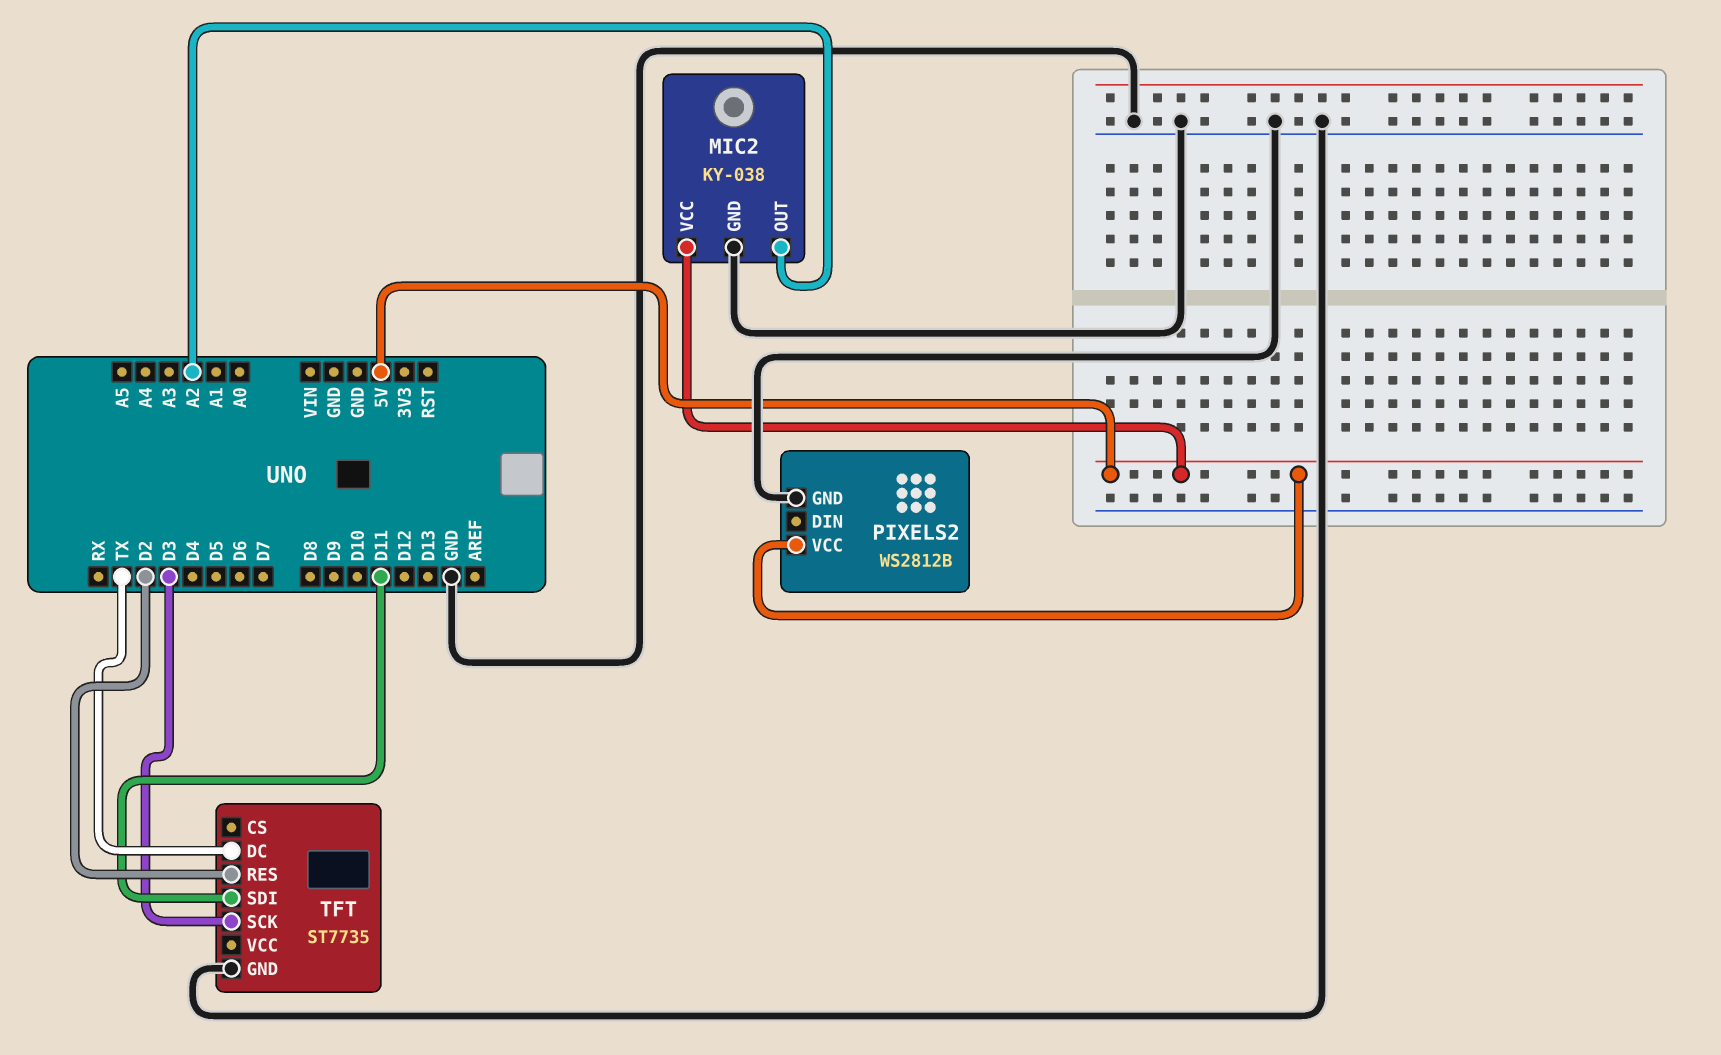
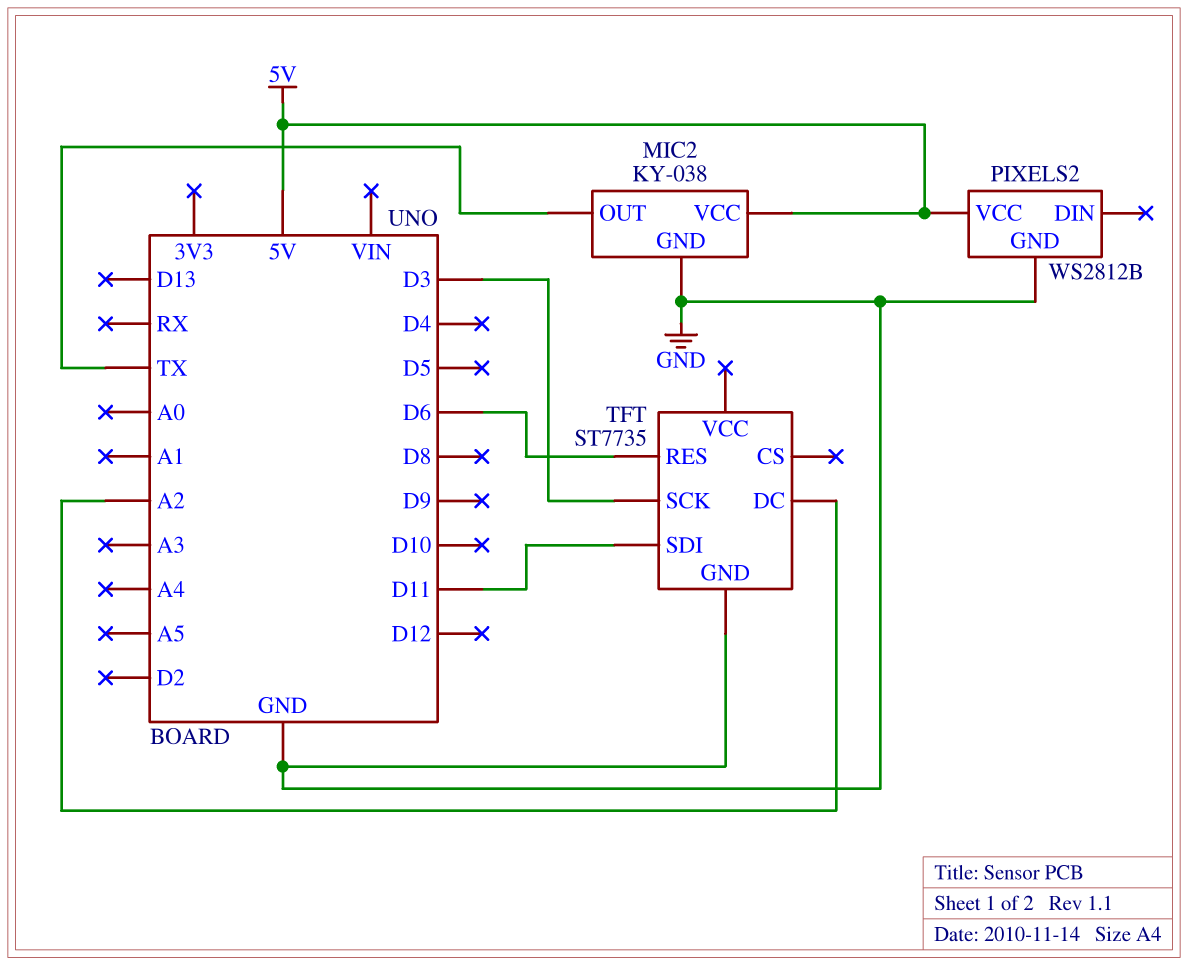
MIC2 pin OUT: A2 -> TX
TFT pin DC: TX -> A2
TFT pin RES: D2 -> D6

